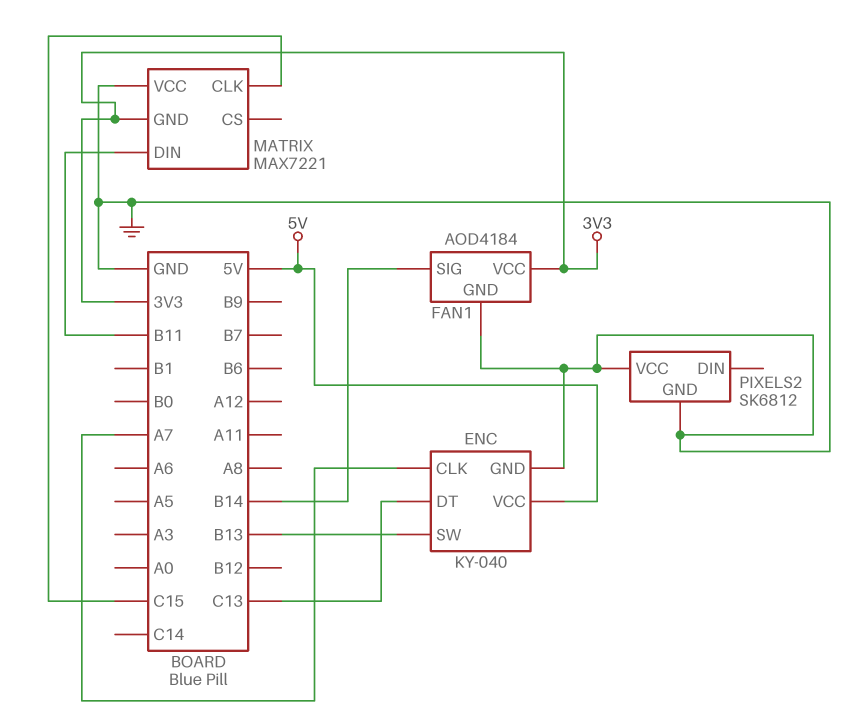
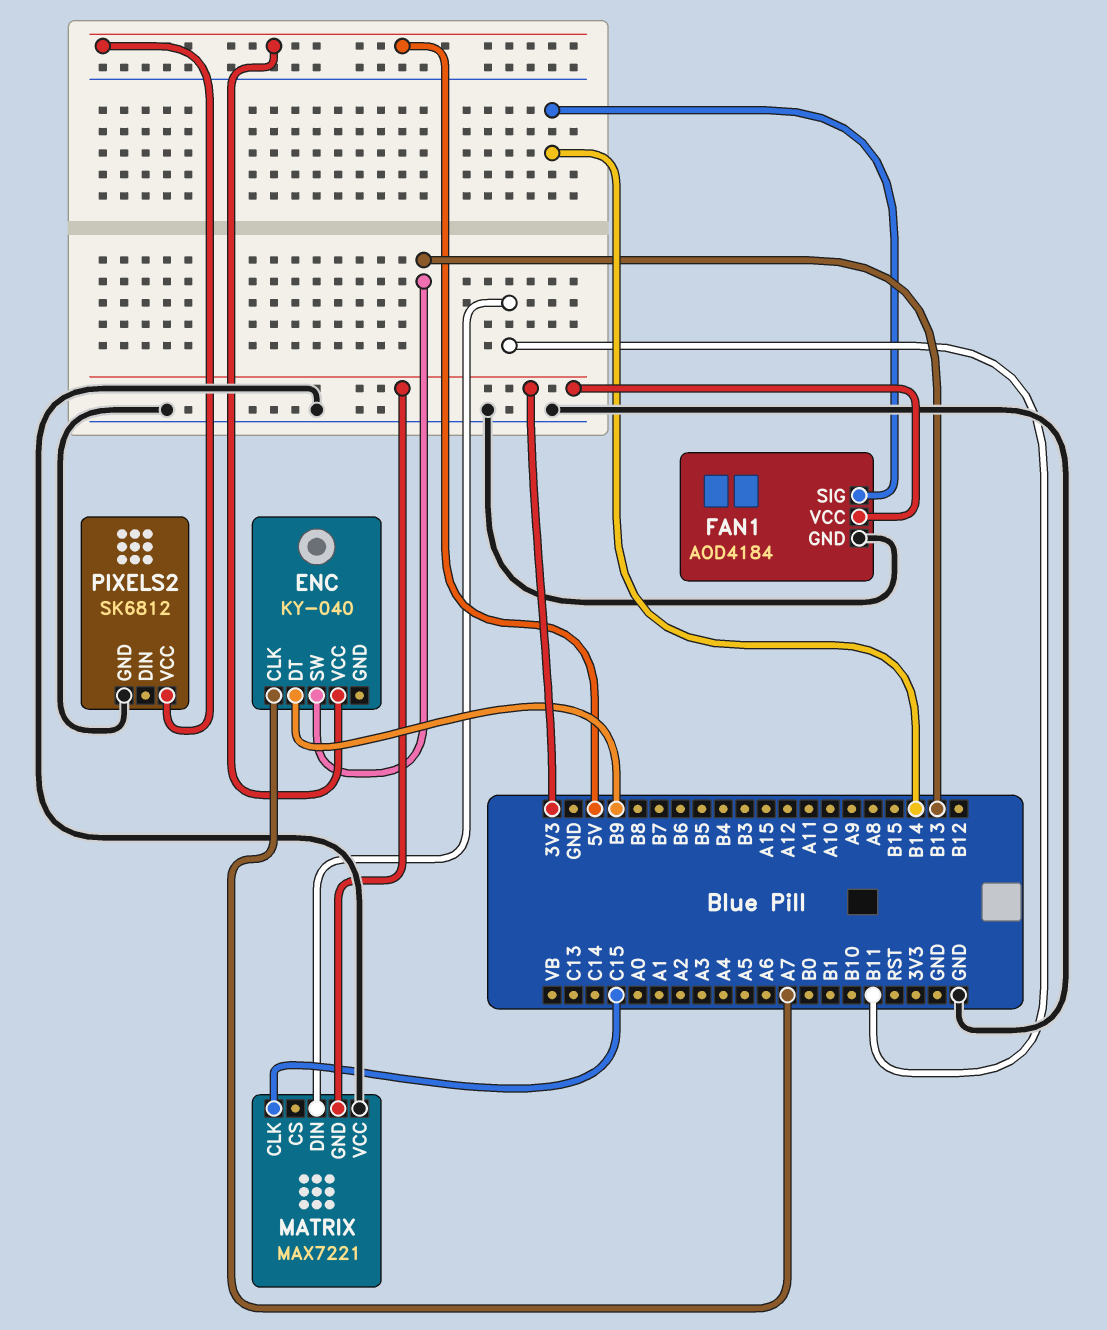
ENC pin DT: C13 -> B9
ENC pin GND: GND -> none
PIXELS2 pin VCC: GND -> 5V

